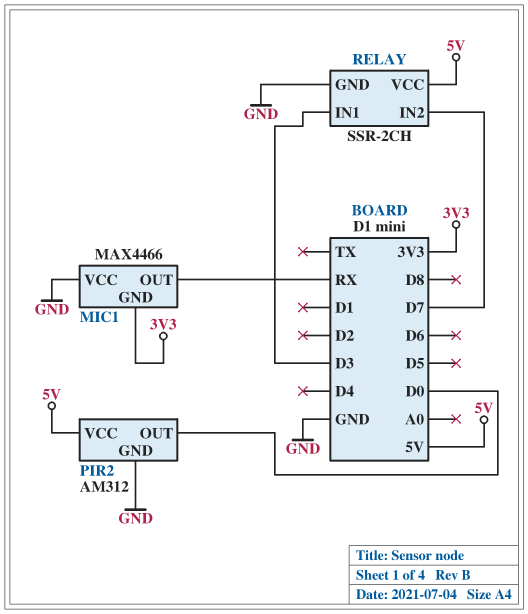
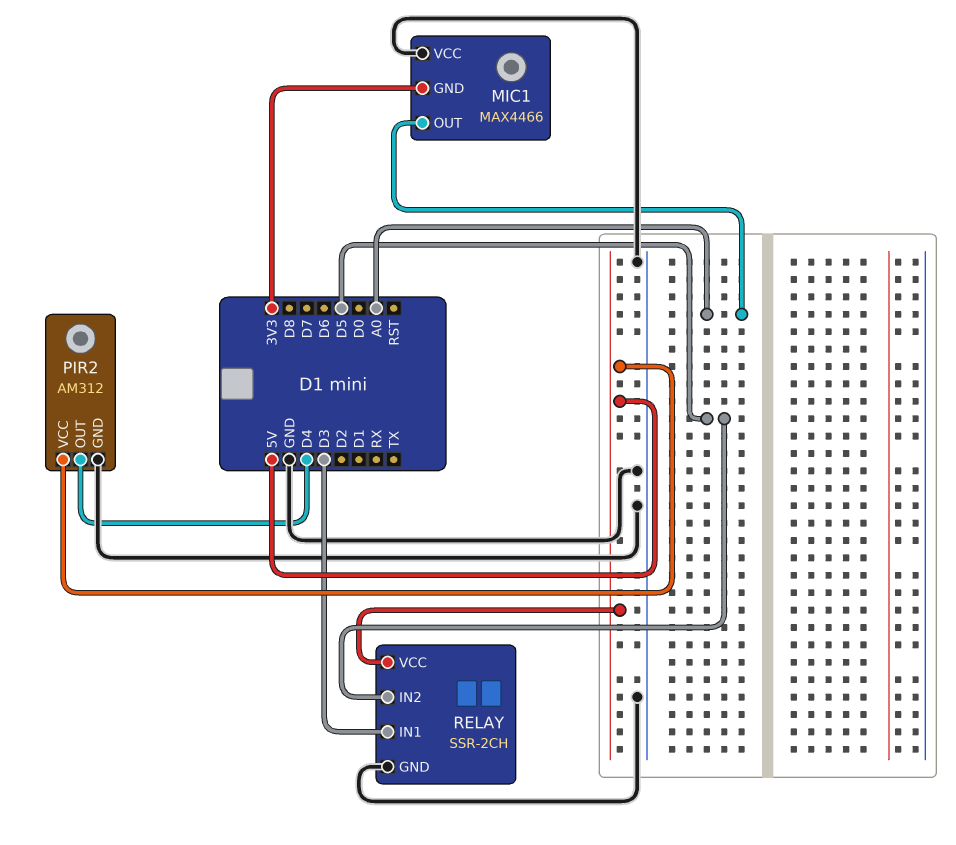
MIC1 pin OUT: RX -> A0
PIR2 pin OUT: D0 -> D4
RELAY pin IN2: D7 -> D5

